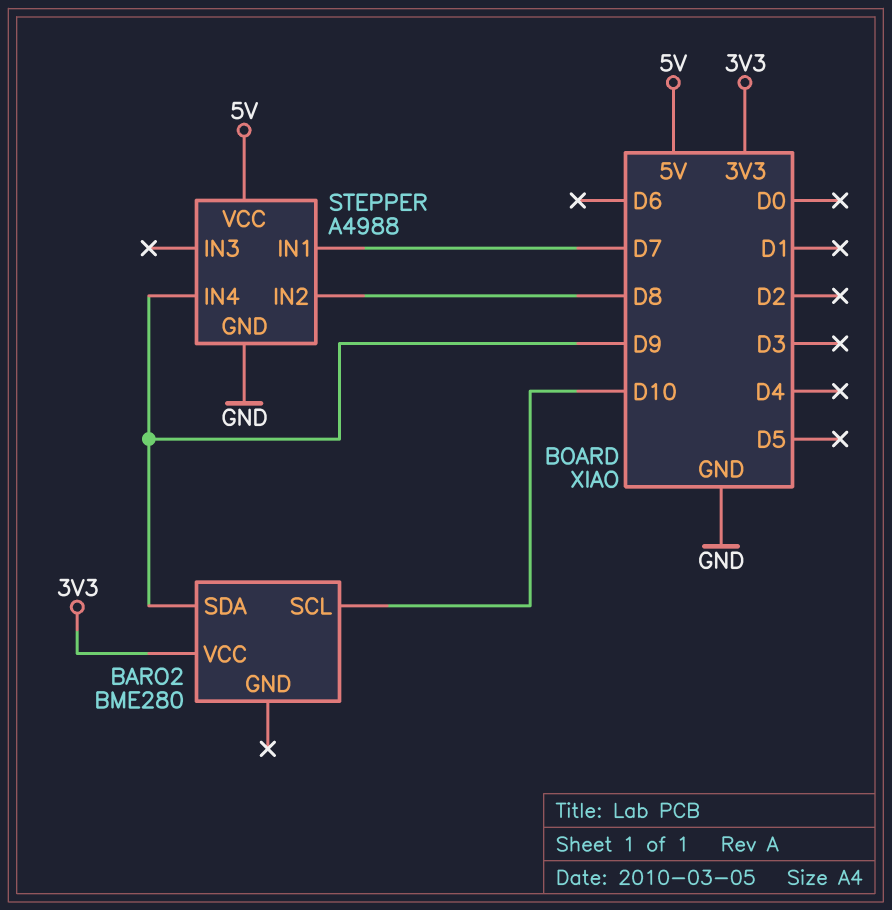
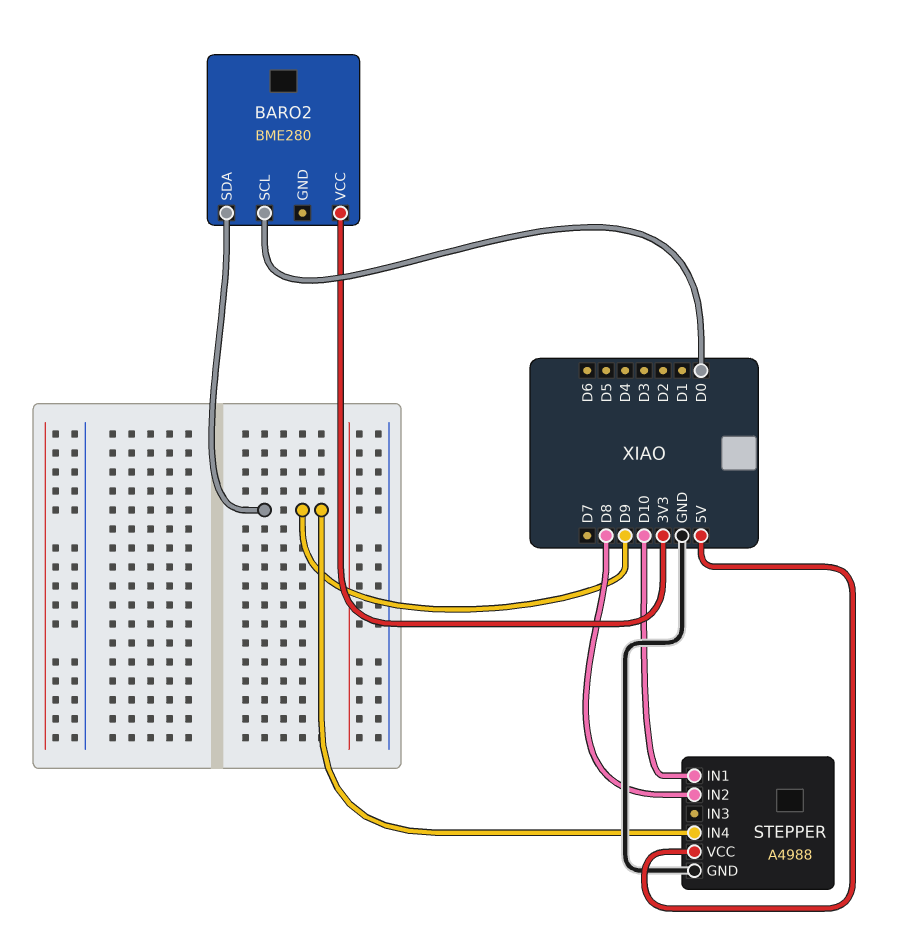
BARO2 pin SCL: D10 -> D0
STEPPER pin IN1: D7 -> D10

